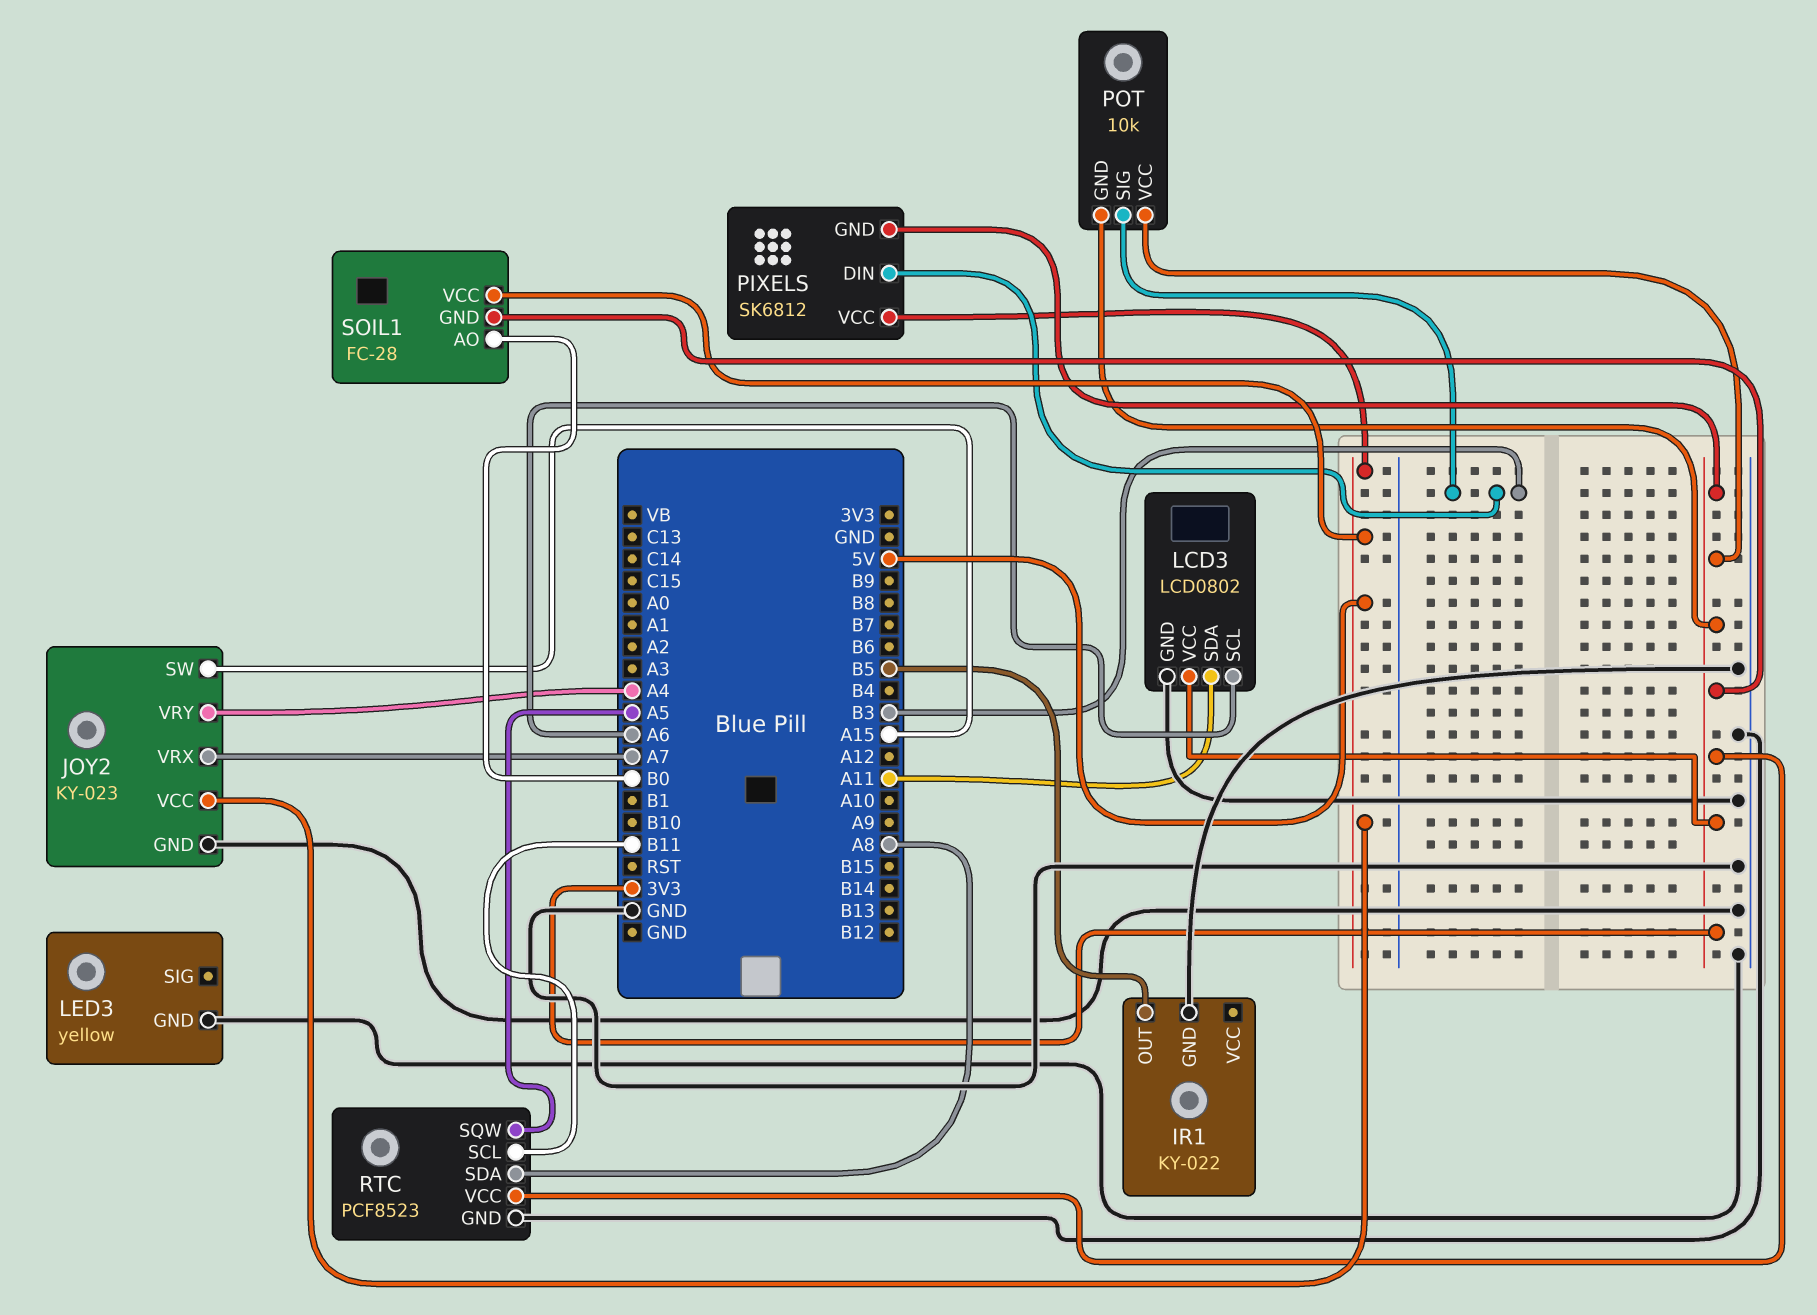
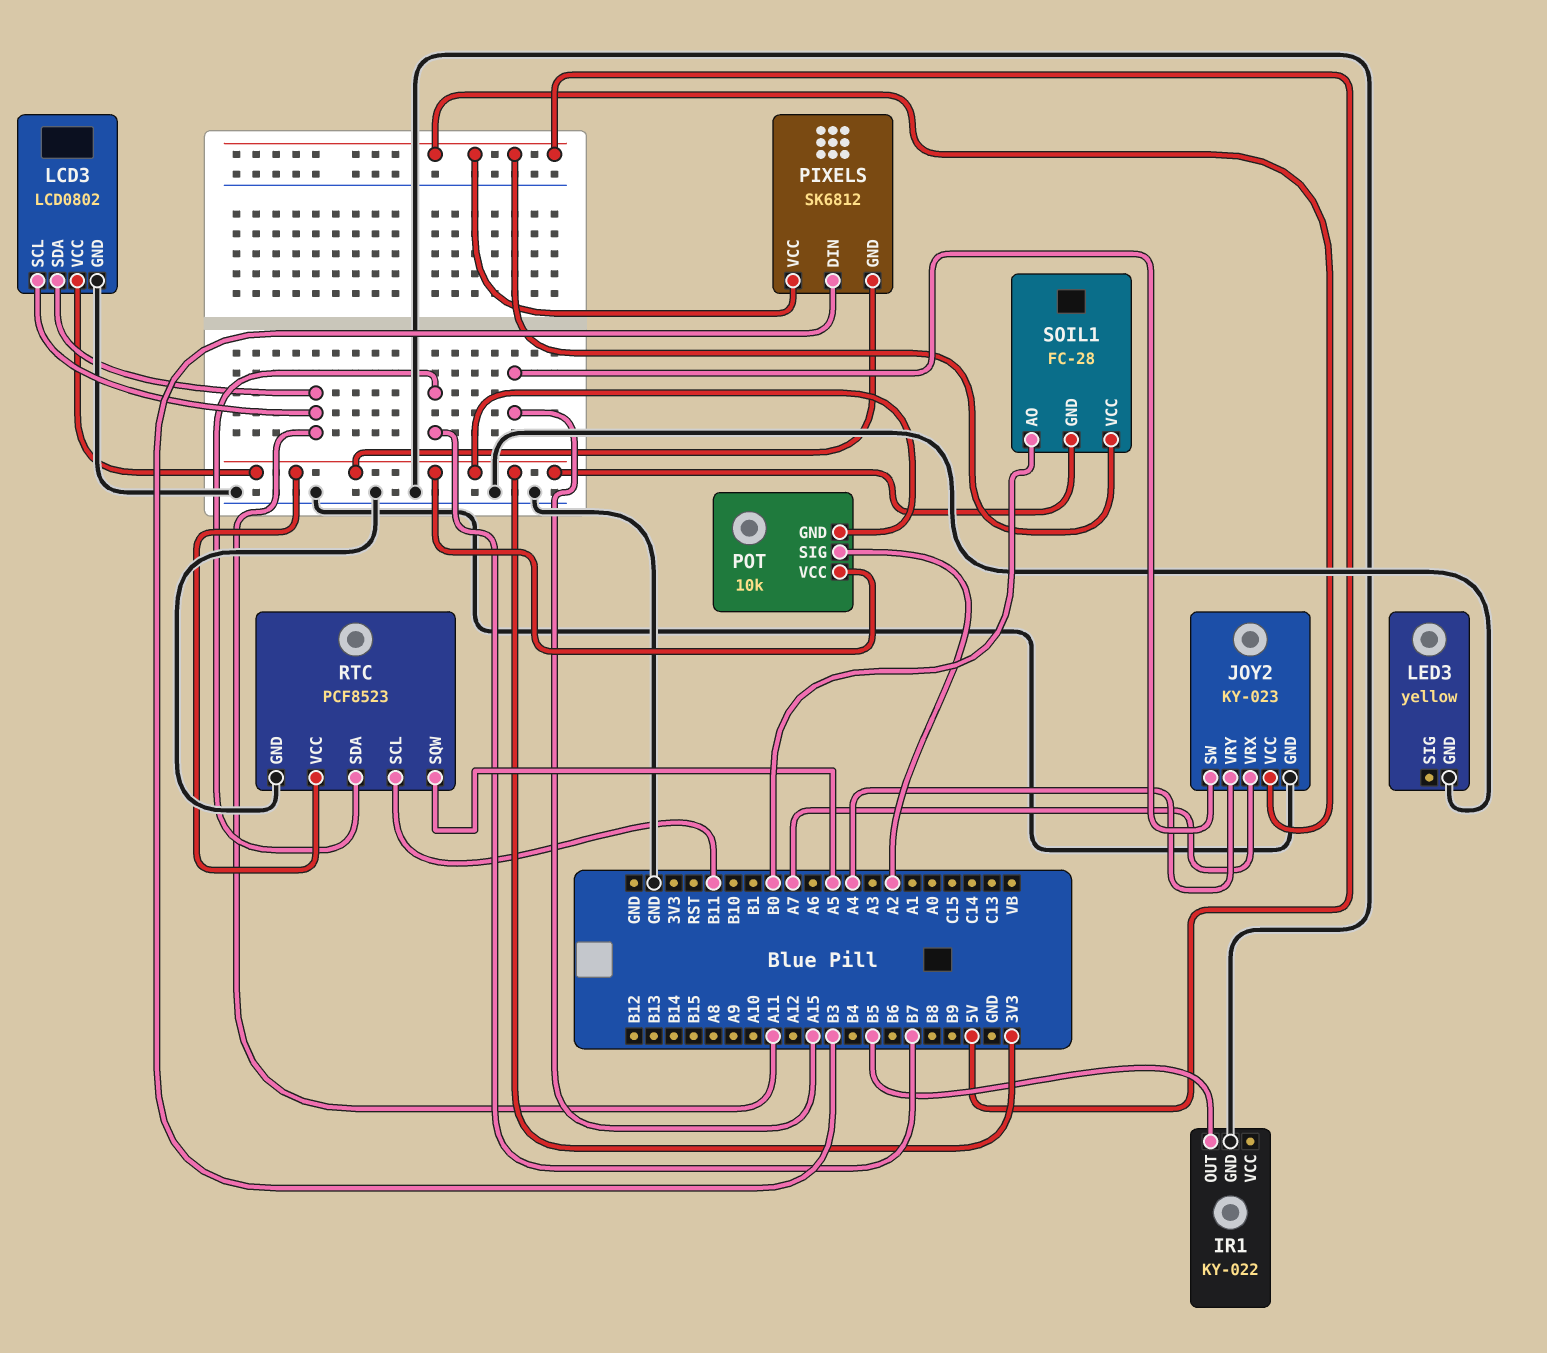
LCD3 pin SCL: A6 -> A11
POT pin SIG: B3 -> A2
RTC pin SDA: A8 -> B7

